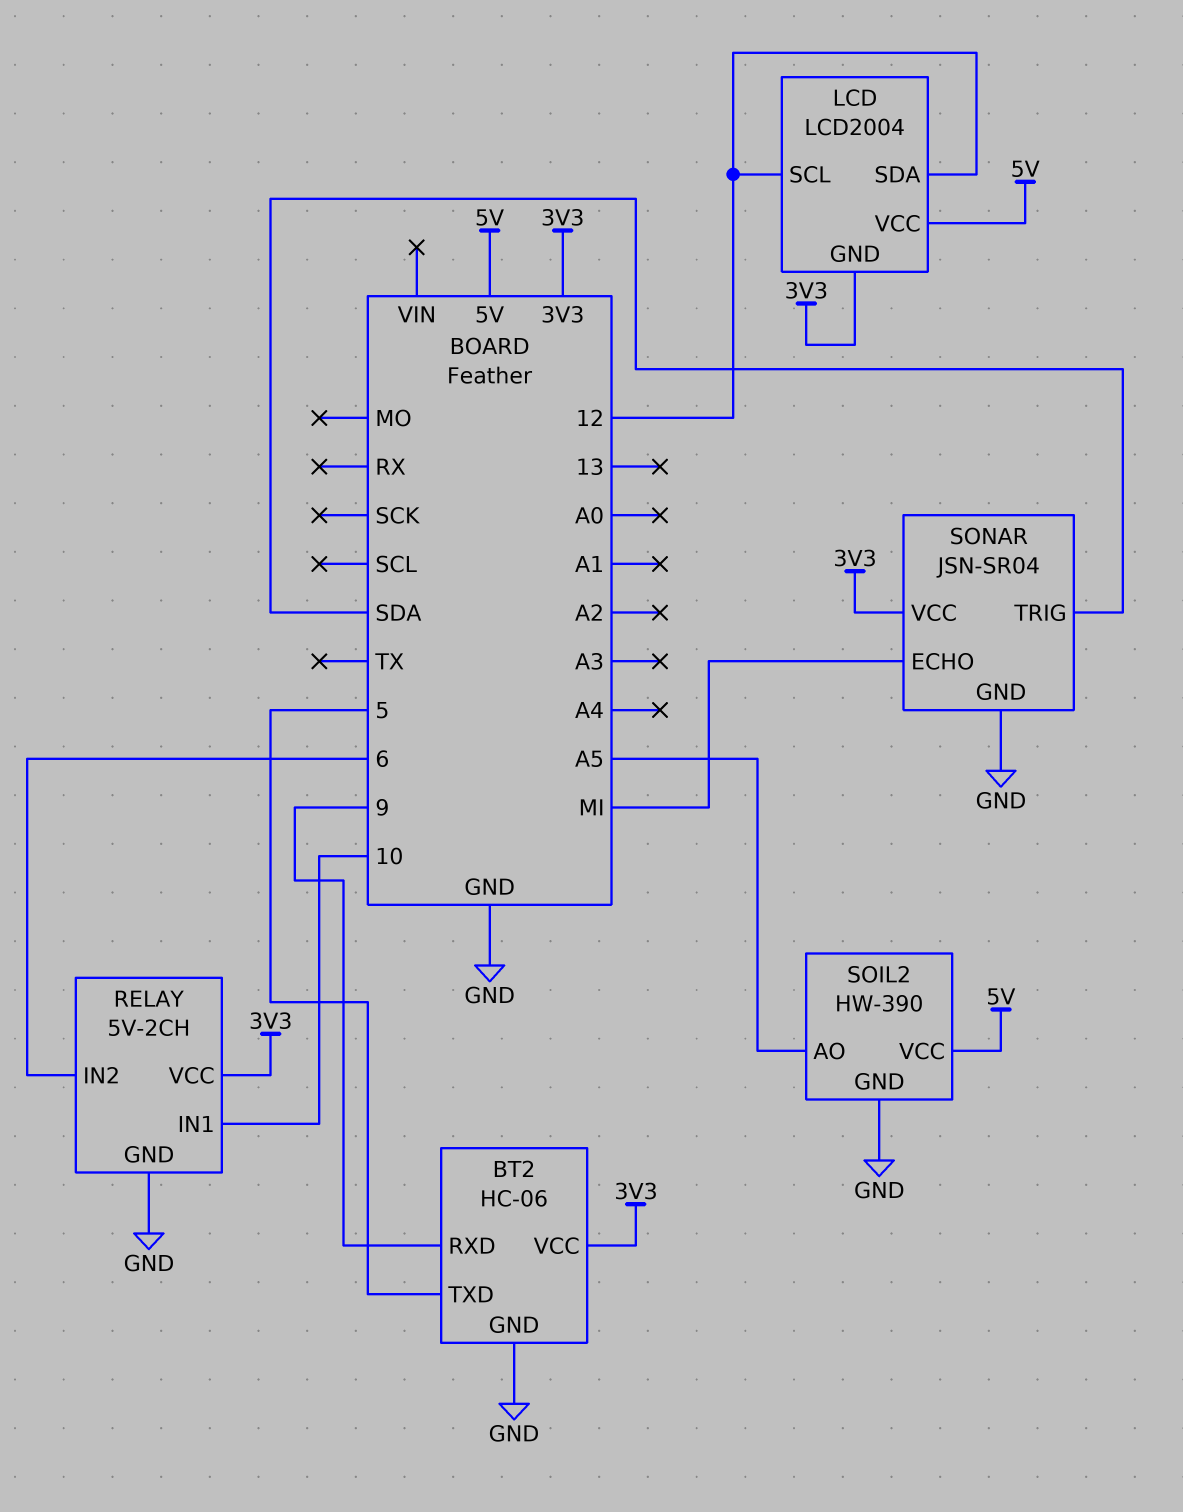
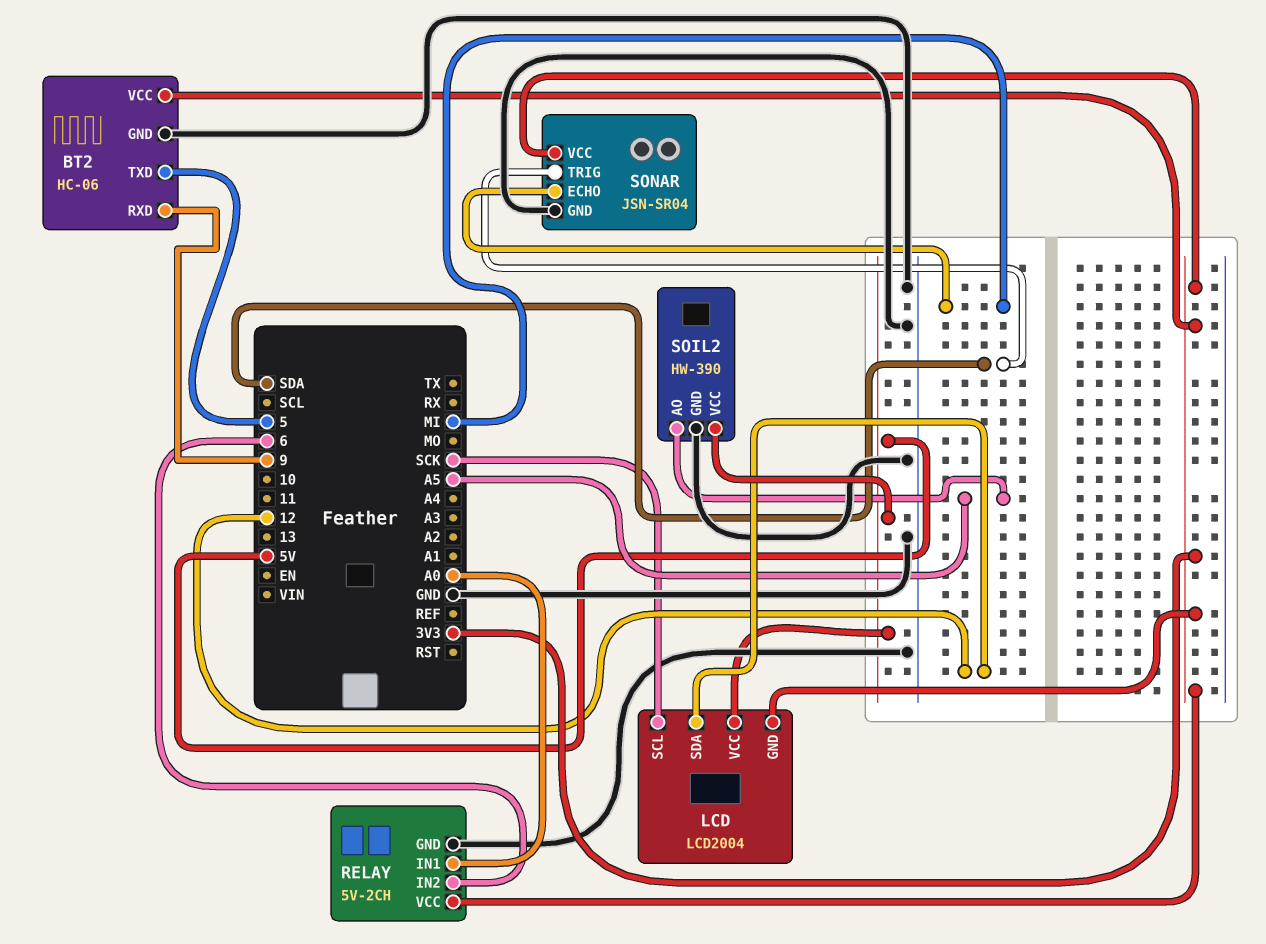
LCD pin SCL: 12 -> SCK
RELAY pin IN1: 10 -> A0

